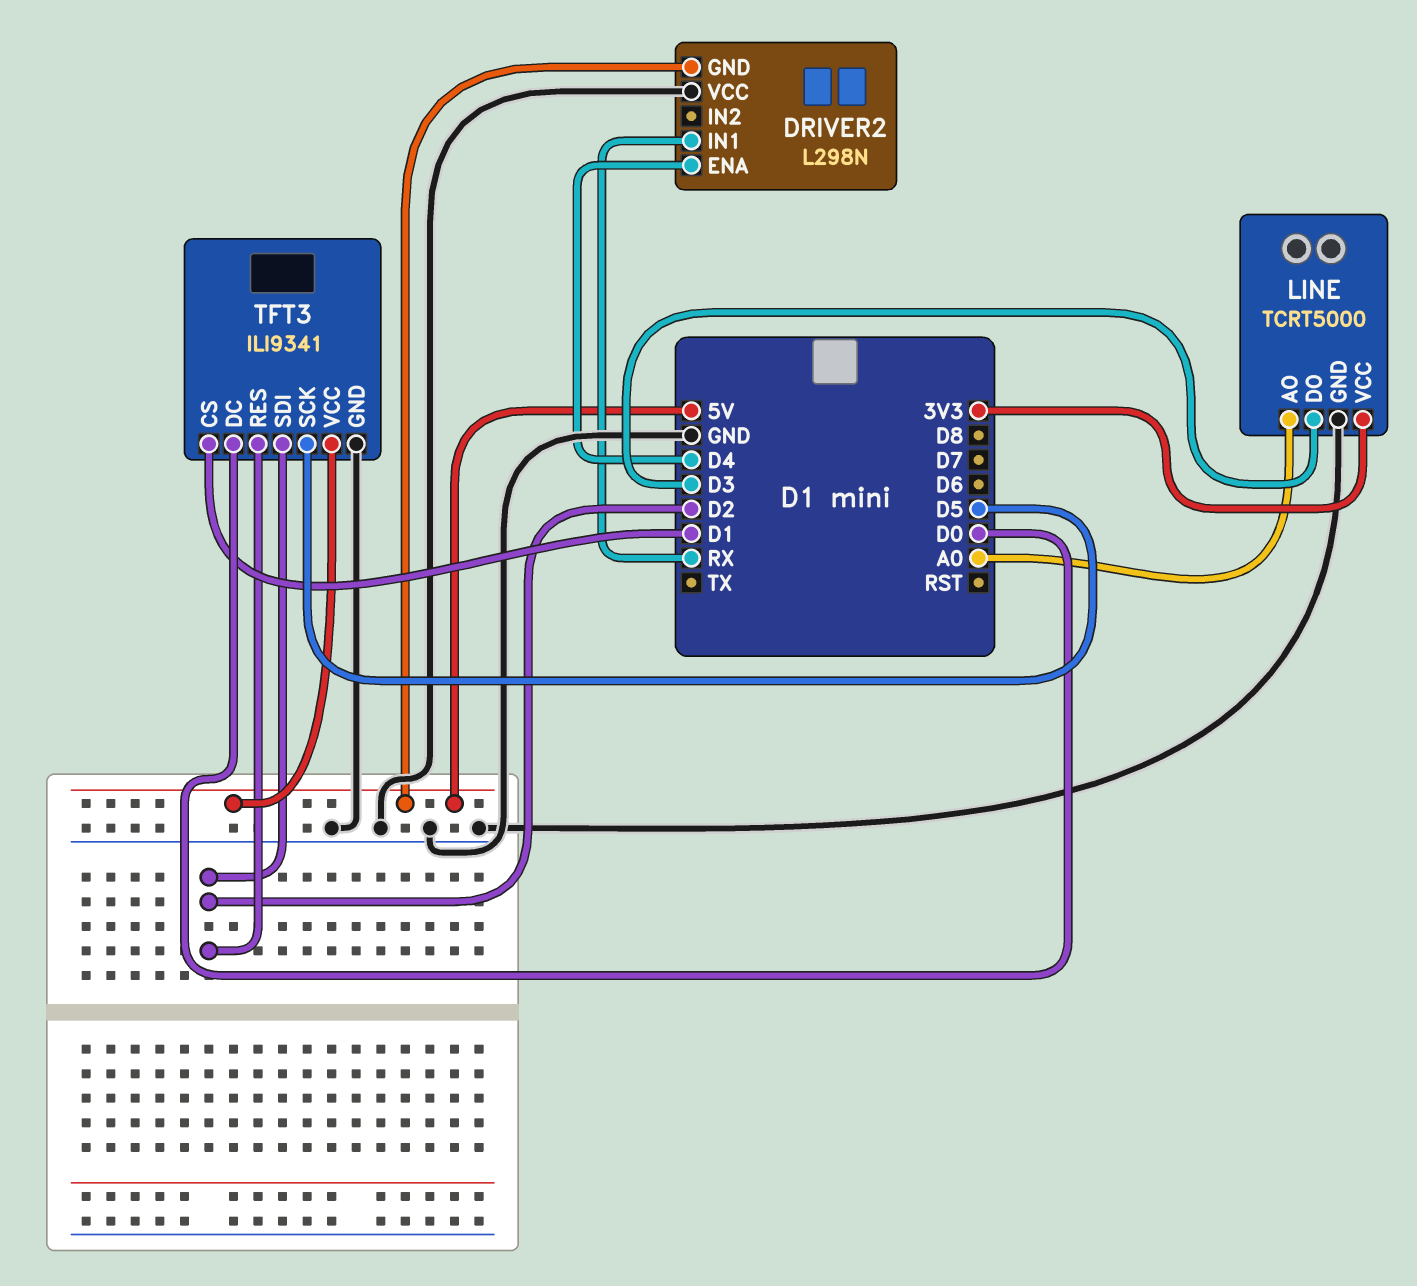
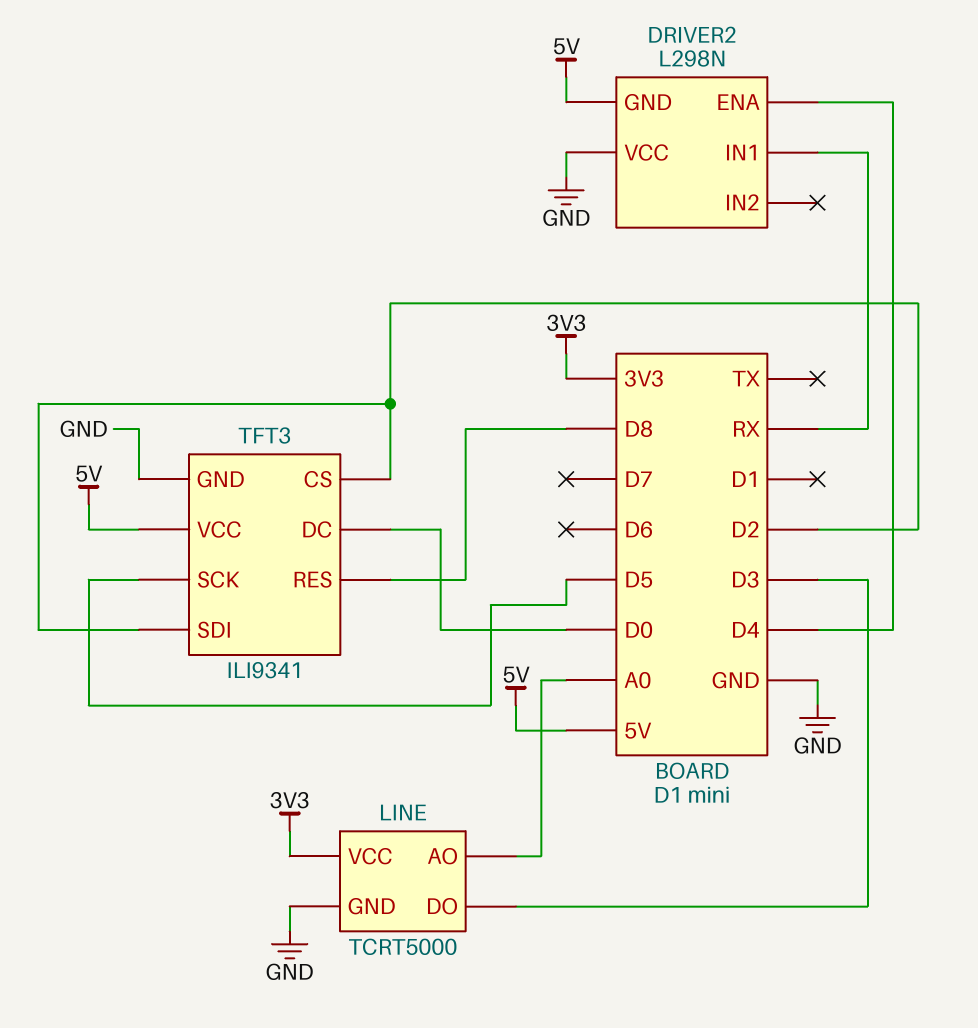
TFT3 pin CS: D1 -> D2
TFT3 pin RES: D2 -> D8

